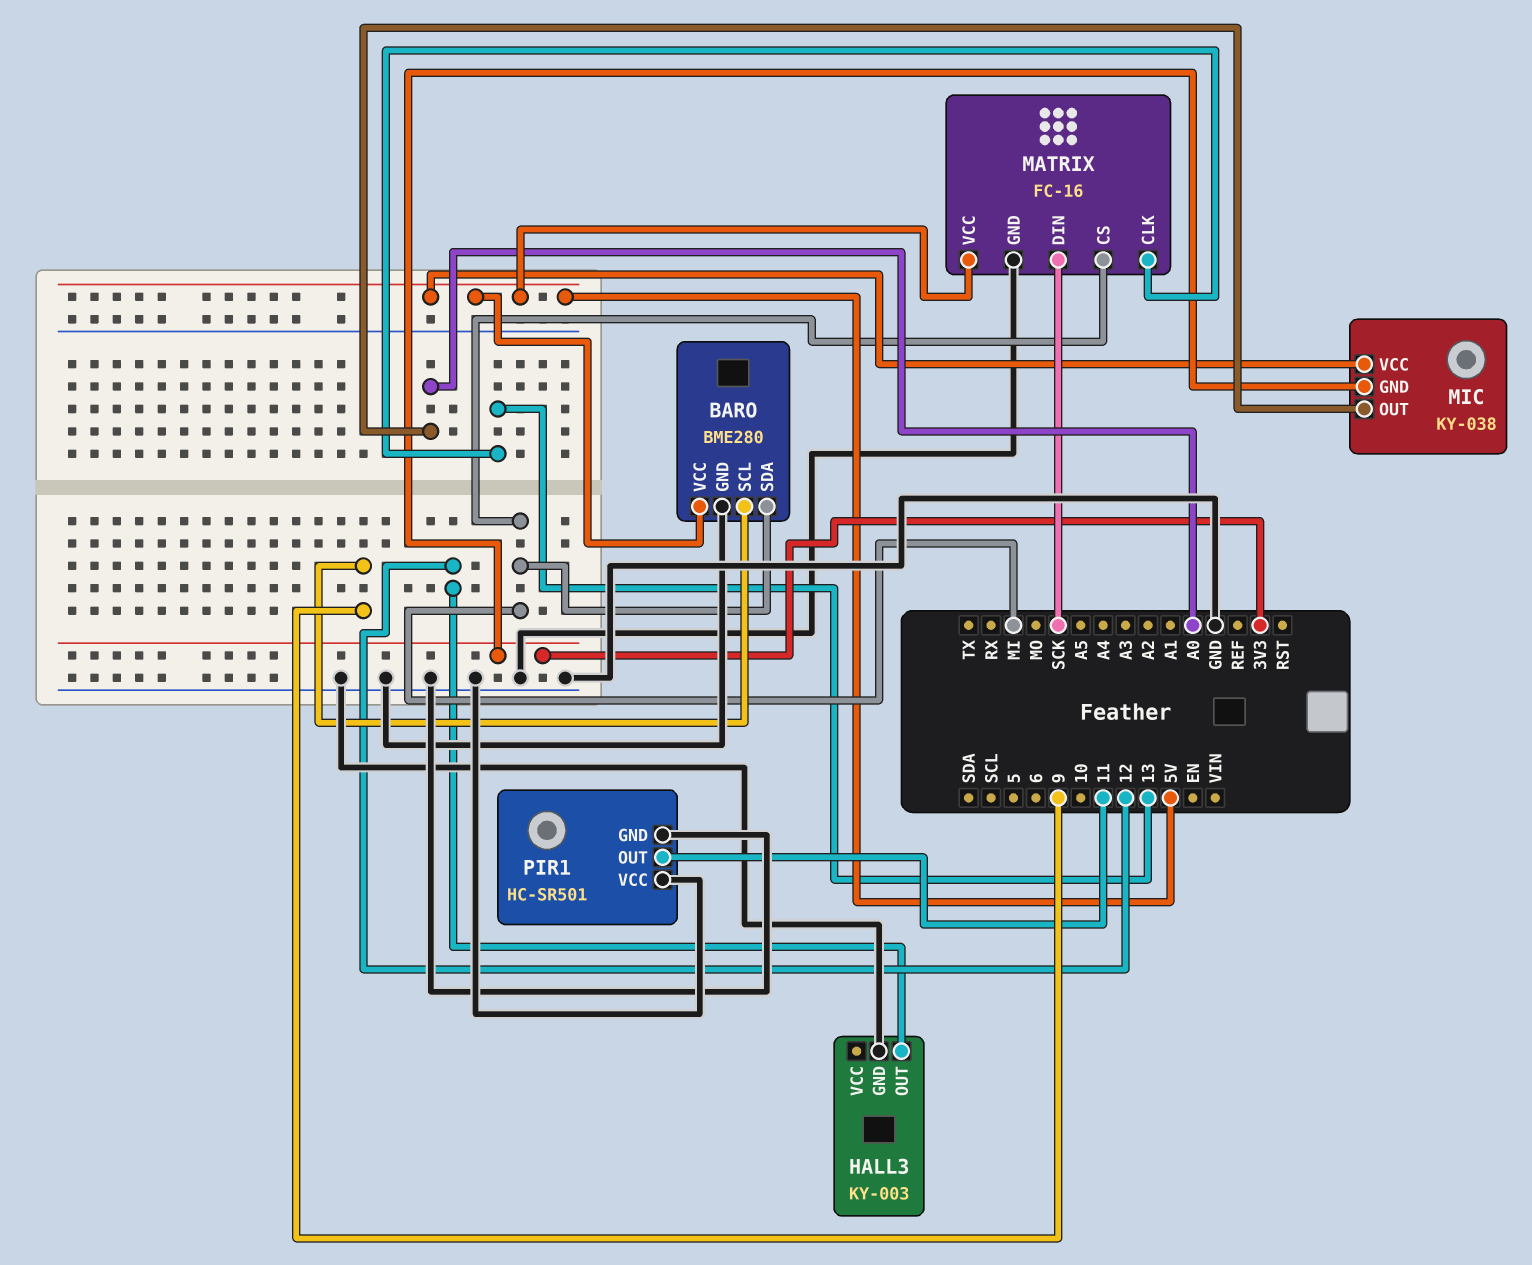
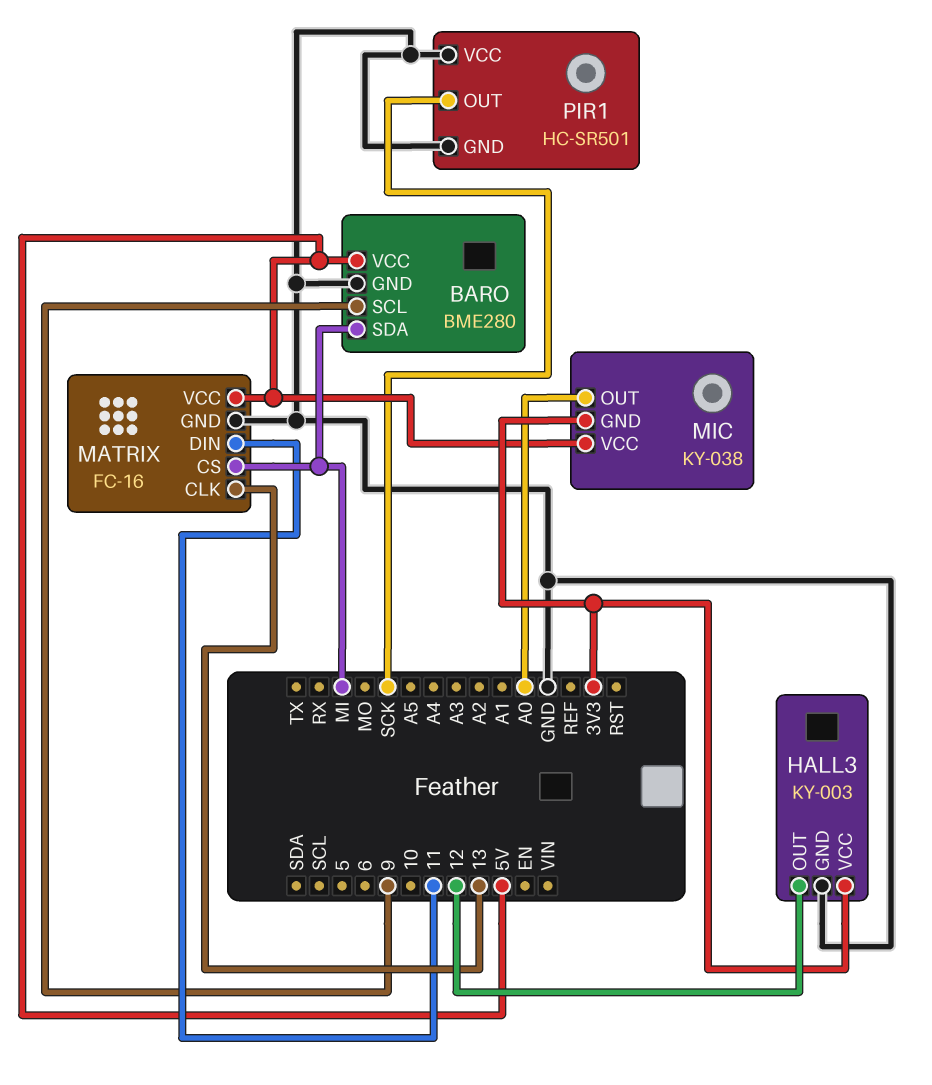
HALL3 pin VCC: none -> 3V3
MATRIX pin DIN: SCK -> 11
PIR1 pin OUT: 11 -> SCK

